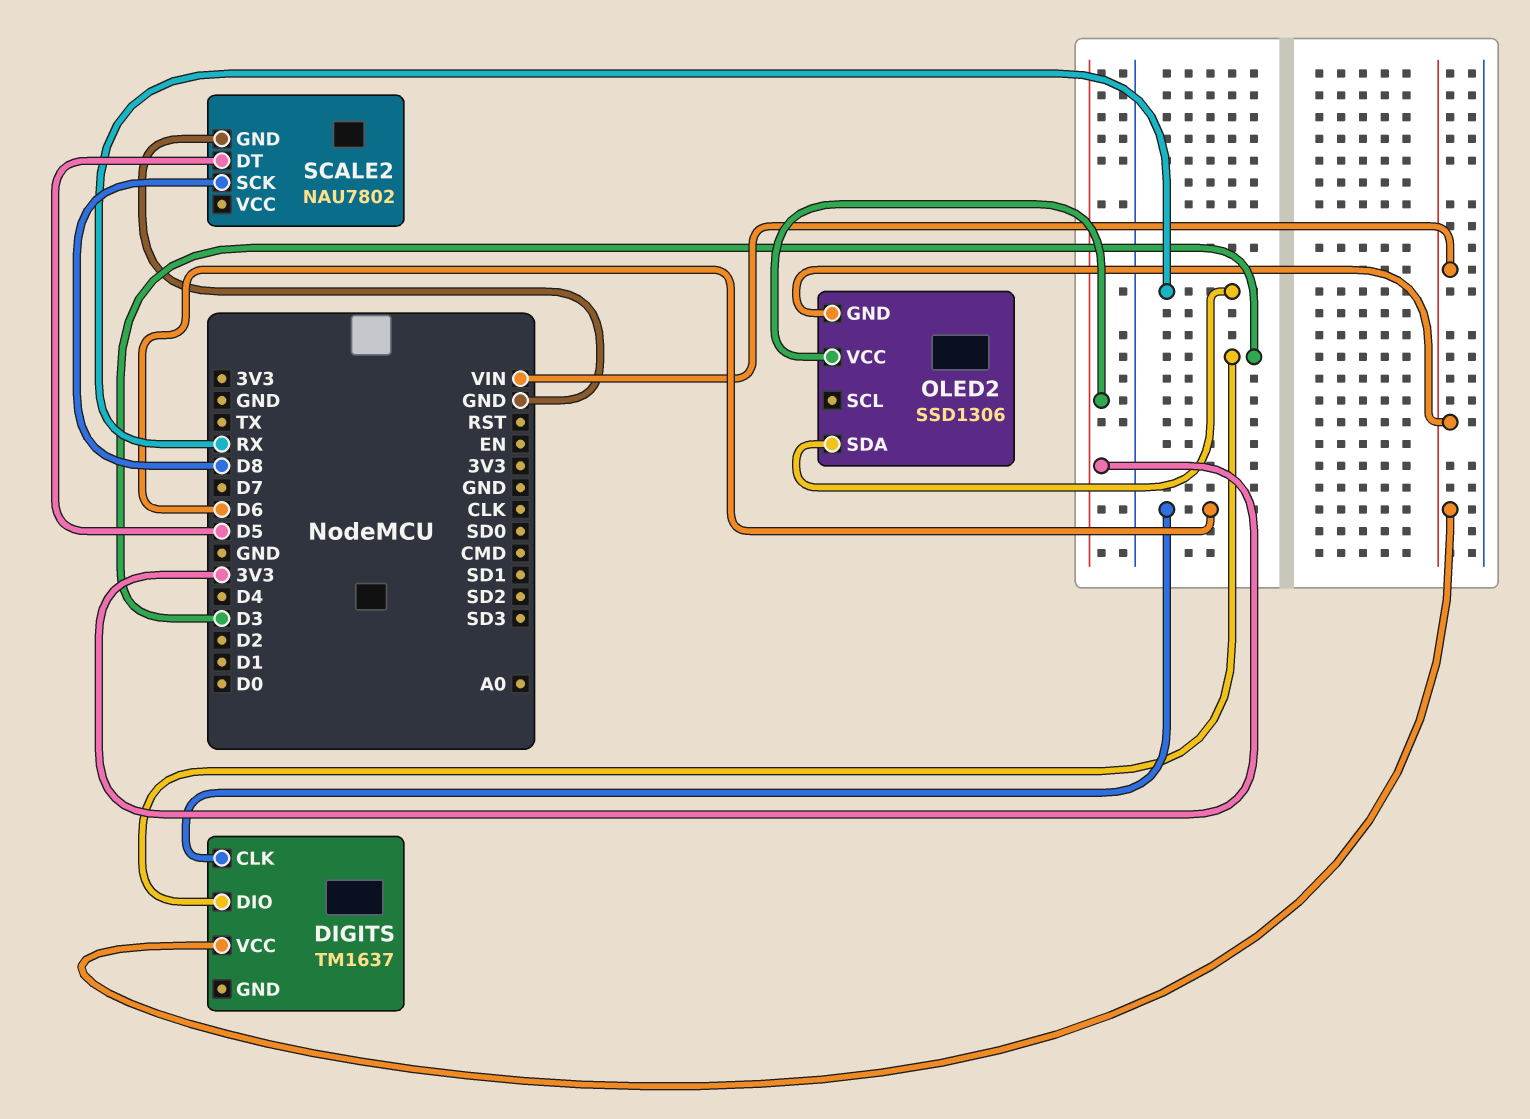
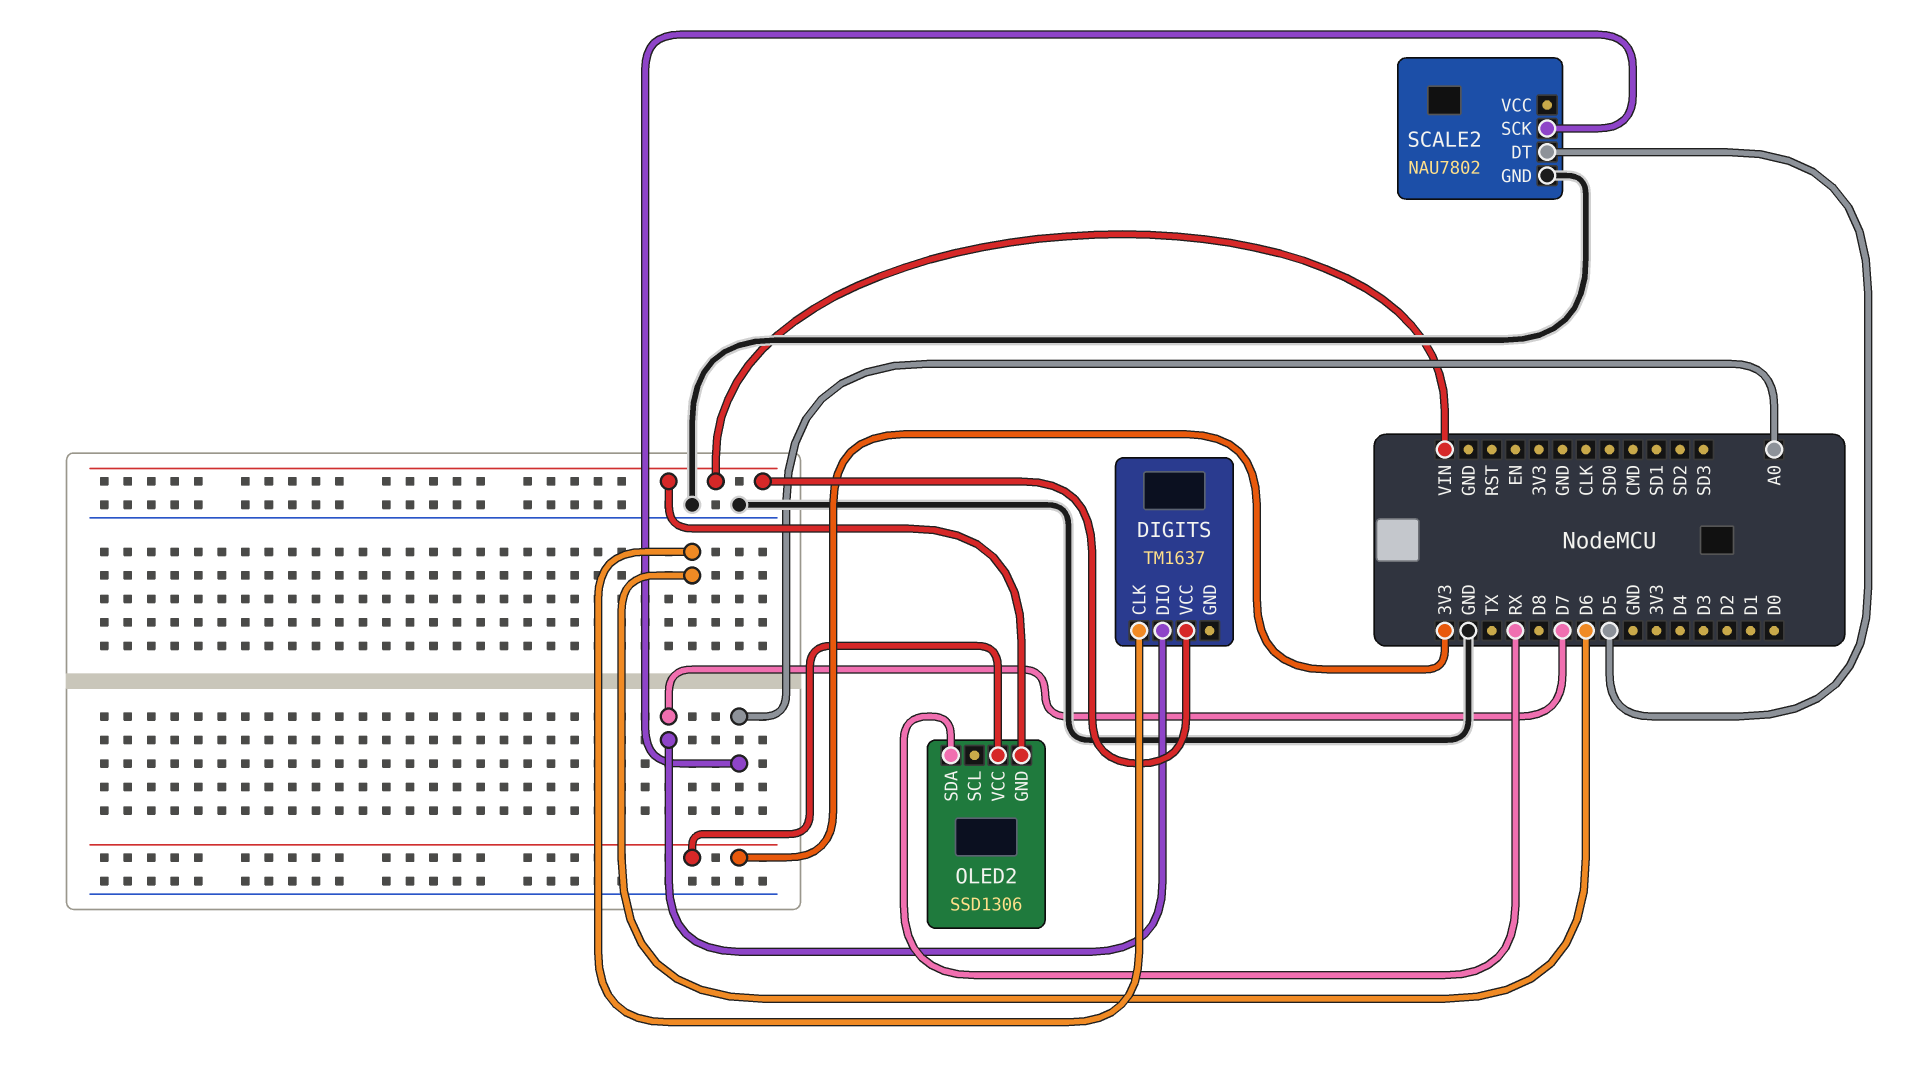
DIGITS pin DIO: D3 -> D7
SCALE2 pin SCK: D8 -> A0

